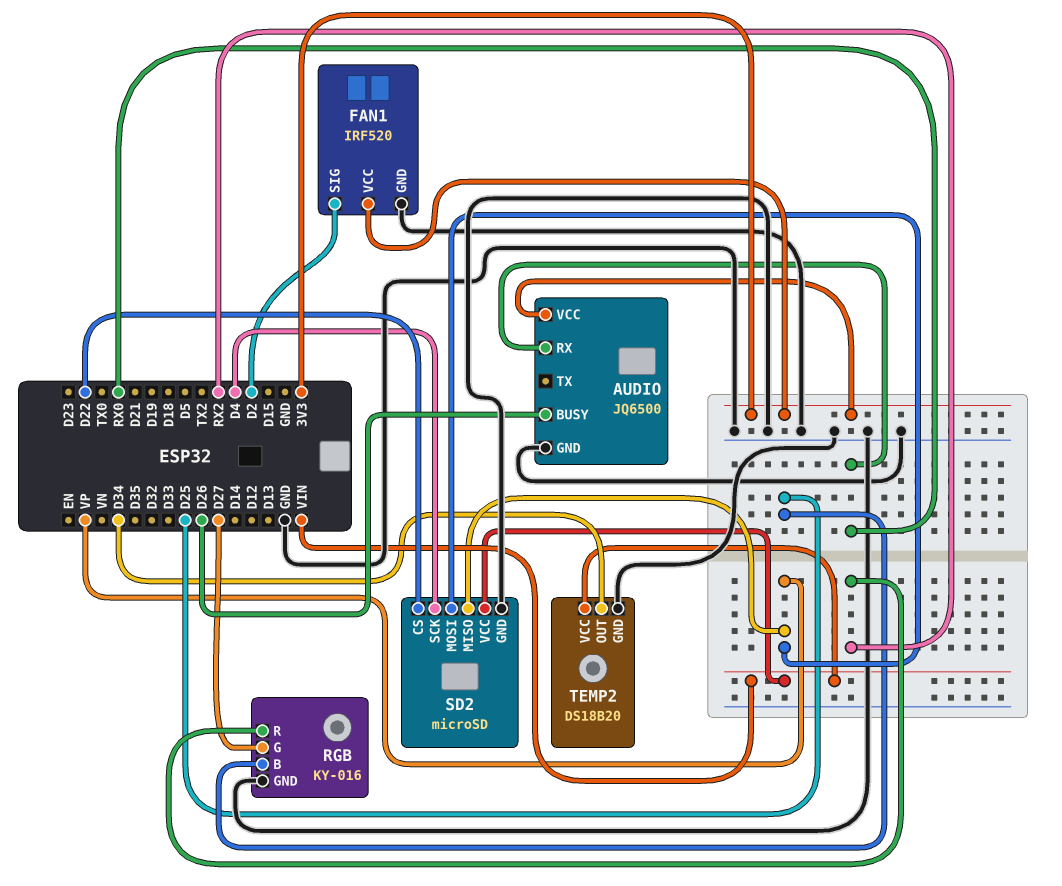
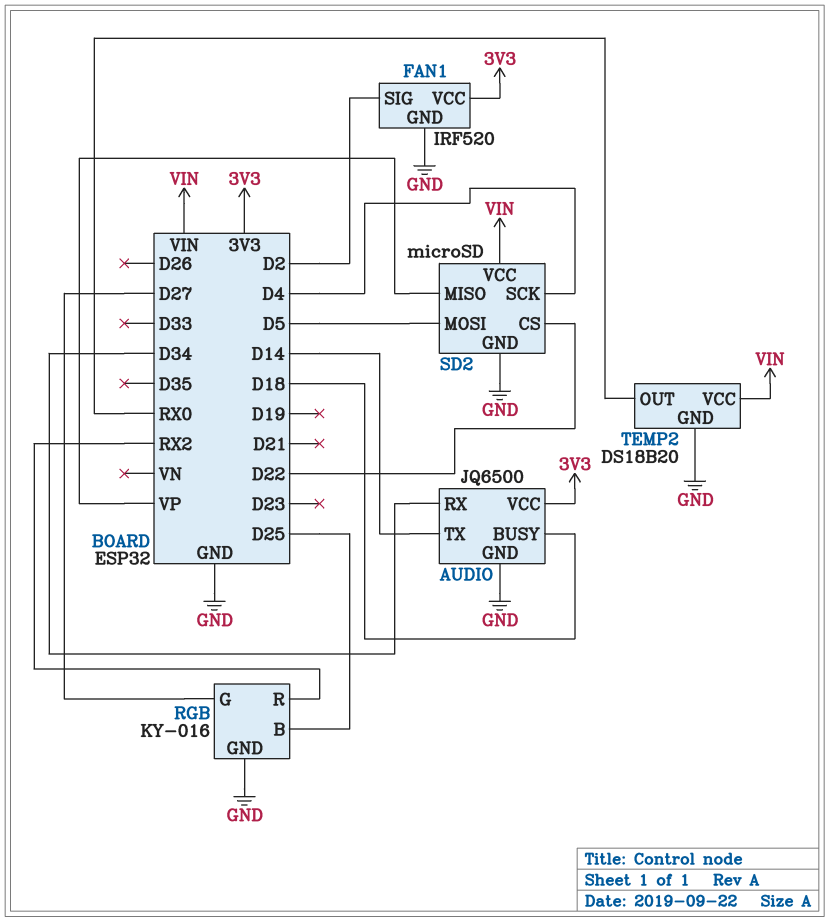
AUDIO pin BUSY: D26 -> D18
AUDIO pin RX: RX0 -> D34
AUDIO pin TX: none -> D14
SD2 pin MOSI: VP -> D5
TEMP2 pin OUT: D34 -> RX0

